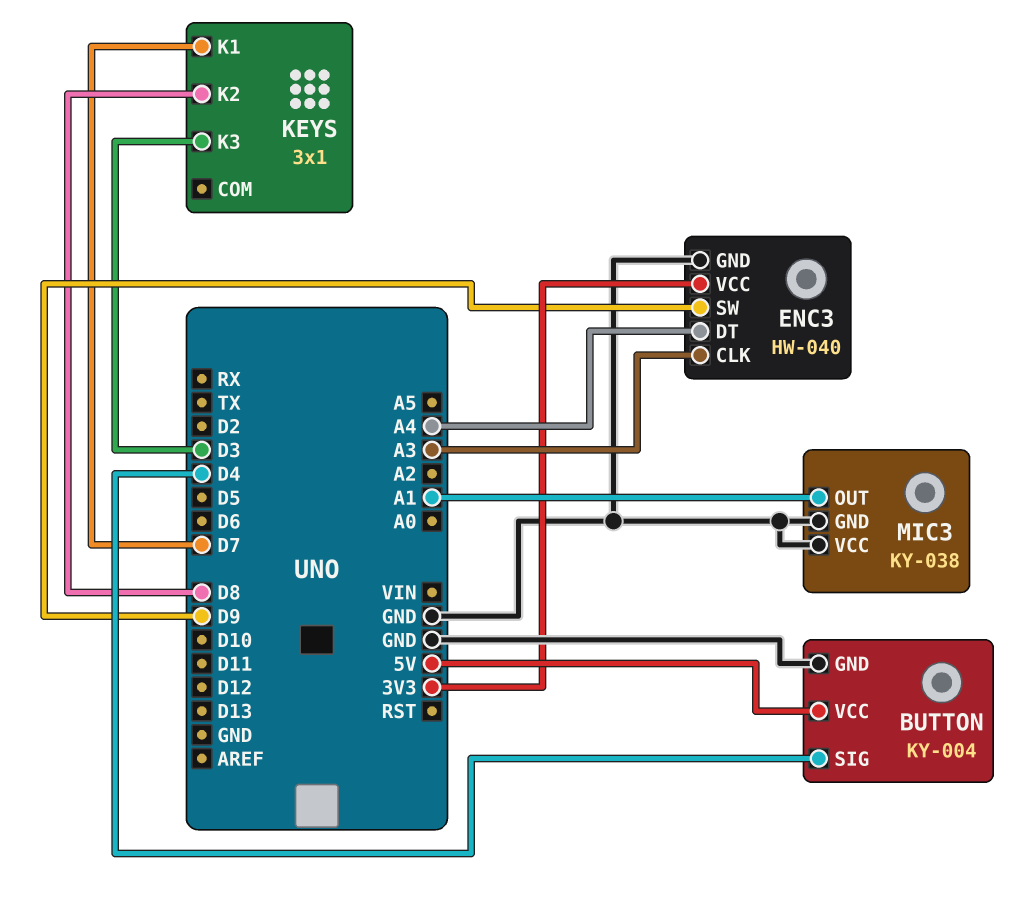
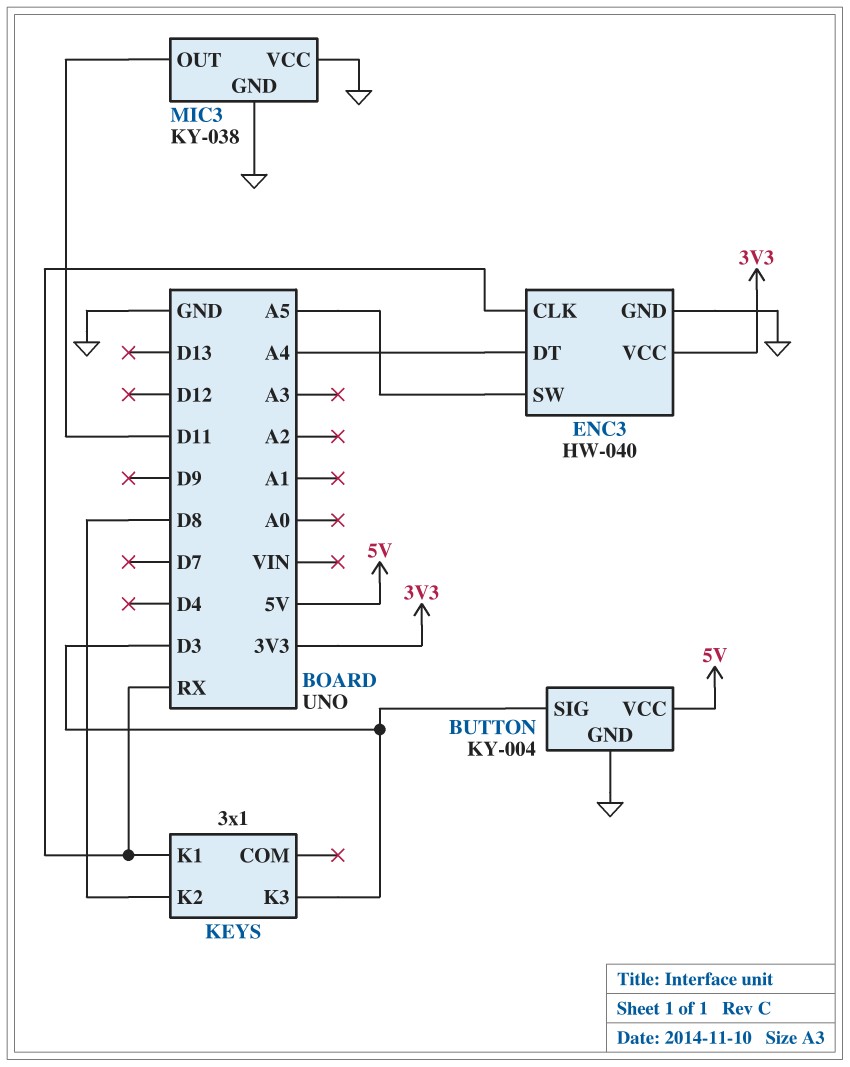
BUTTON pin SIG: D4 -> D3
ENC3 pin CLK: A3 -> RX
ENC3 pin SW: D9 -> A5
KEYS pin K1: D7 -> RX
MIC3 pin OUT: A1 -> D11

